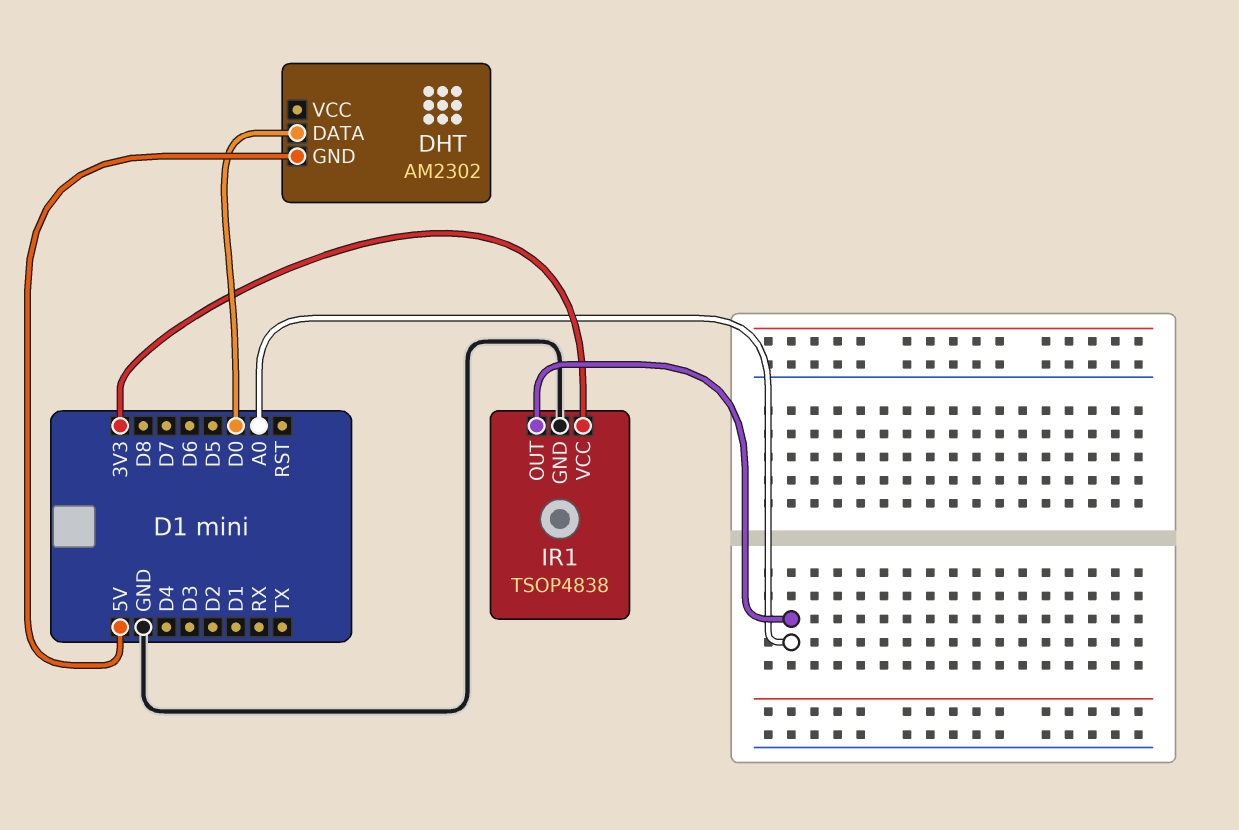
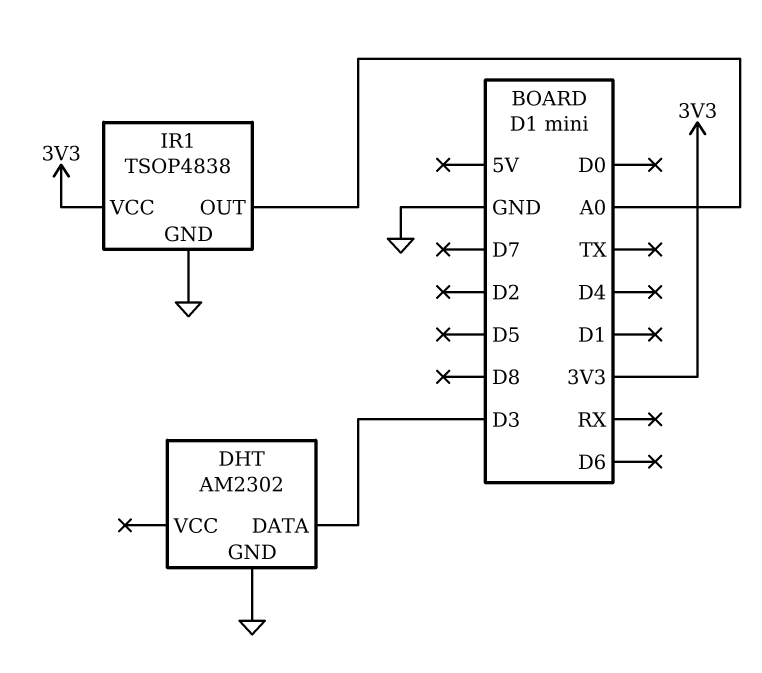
DHT pin DATA: D0 -> D3
DHT pin GND: 5V -> GND

